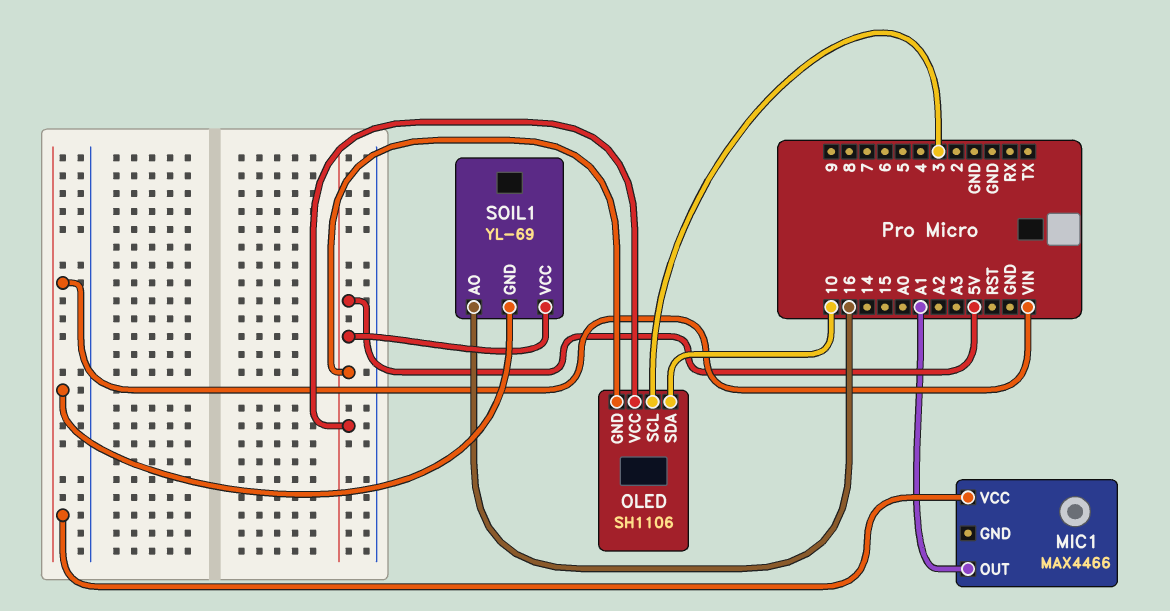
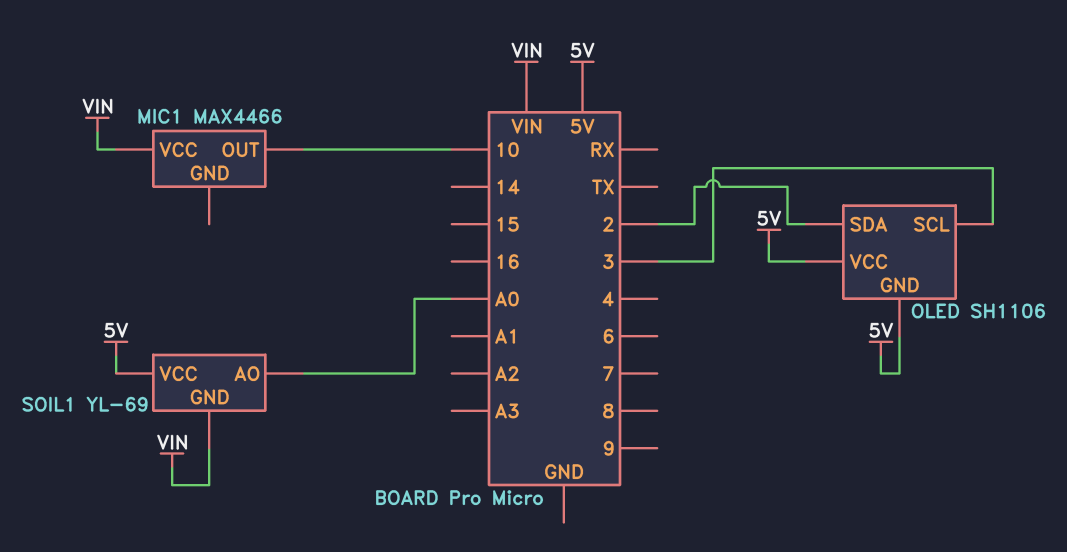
MIC1 pin OUT: A1 -> 10
OLED pin SDA: 10 -> 2
SOIL1 pin AO: 16 -> A0

